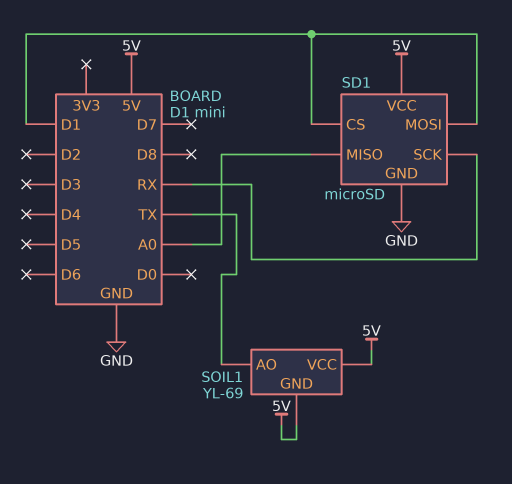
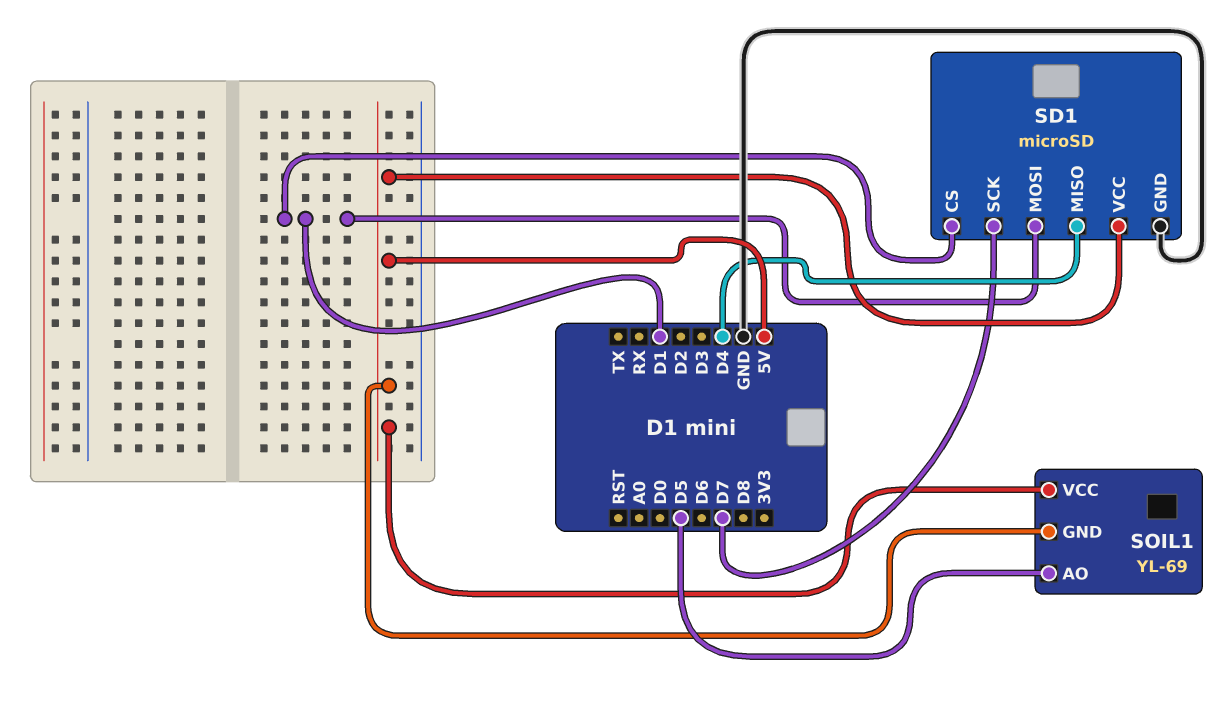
SD1 pin MISO: A0 -> D4
SD1 pin SCK: RX -> D7
SOIL1 pin AO: TX -> D5

